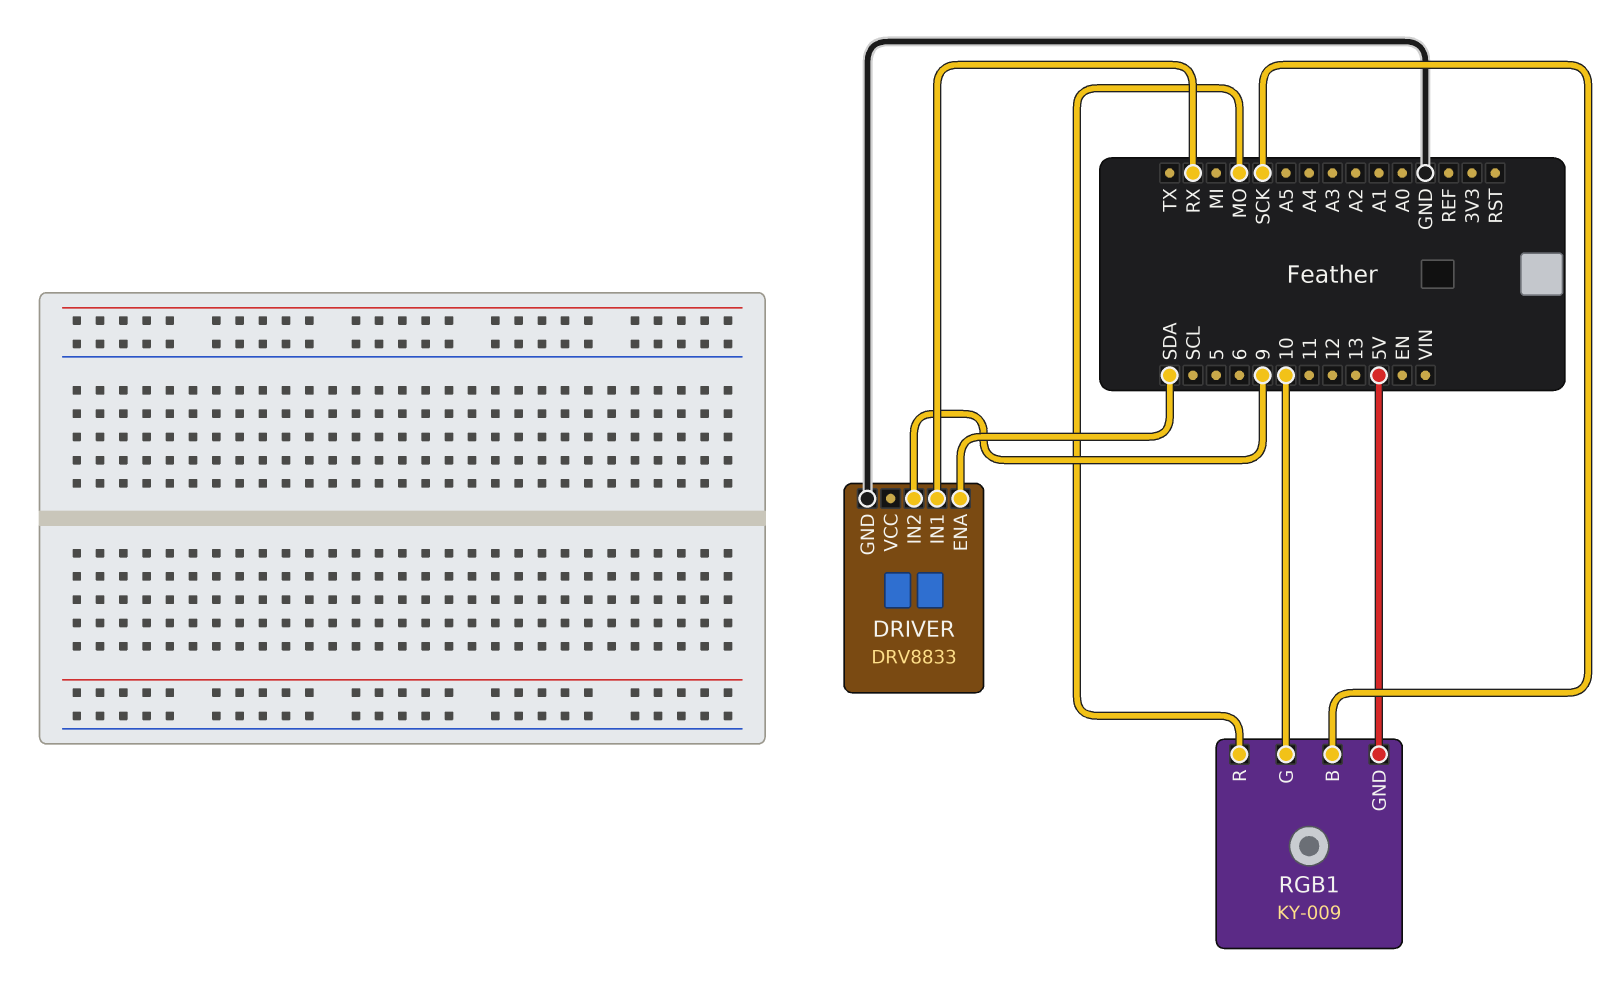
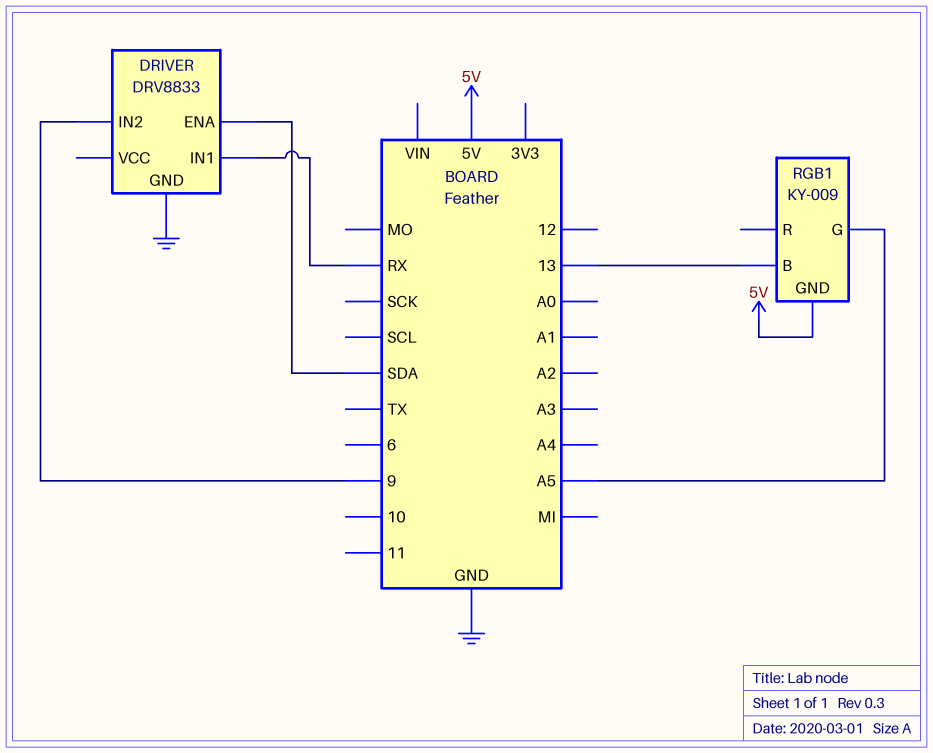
RGB1 pin B: SCK -> 13
RGB1 pin G: 10 -> A5
RGB1 pin R: MO -> none

